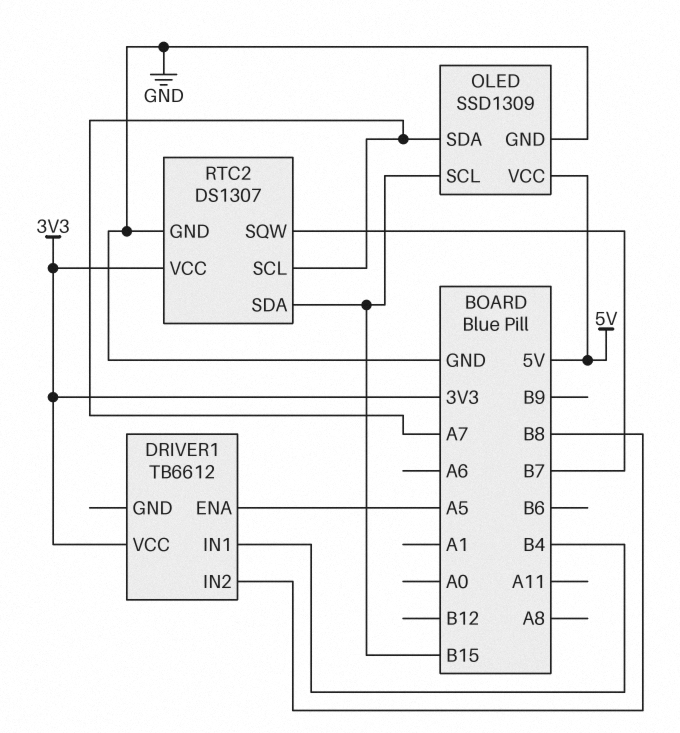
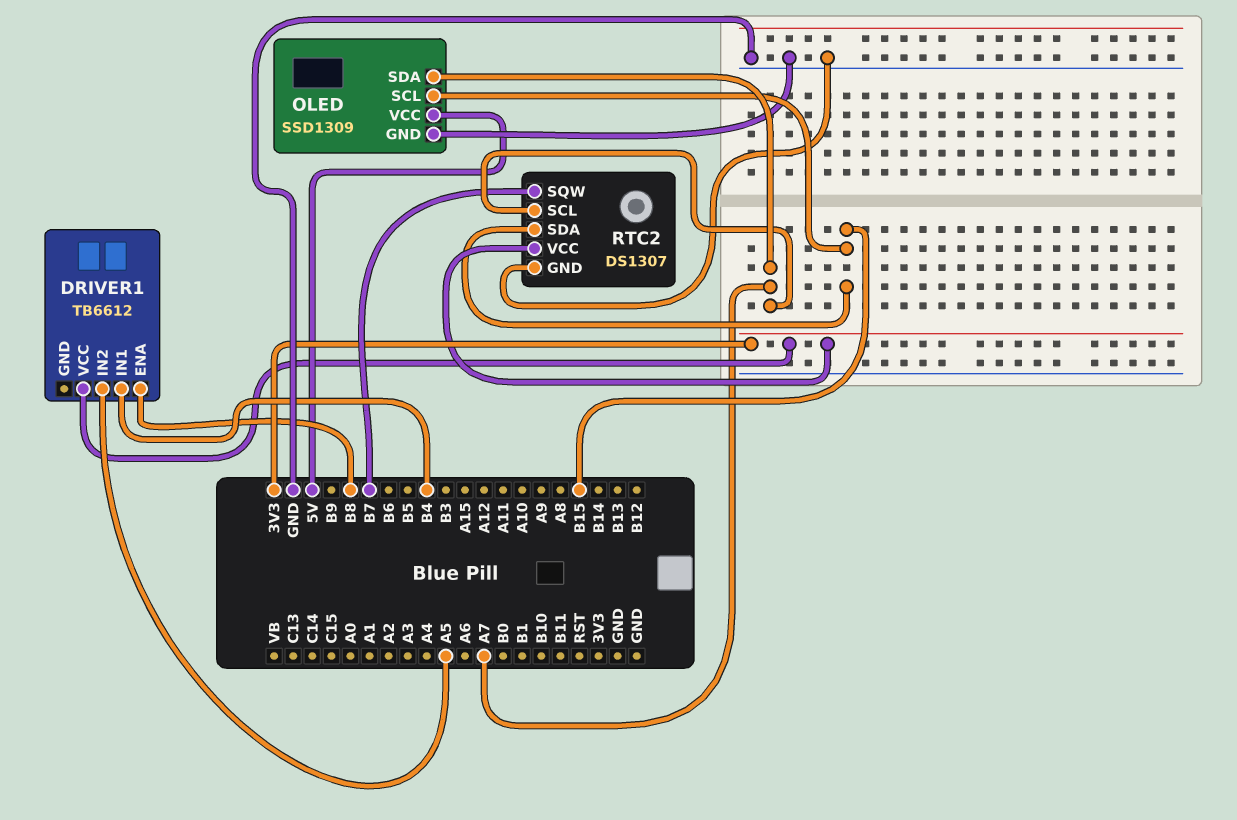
DRIVER1 pin ENA: A5 -> B8
DRIVER1 pin IN2: B8 -> A5

